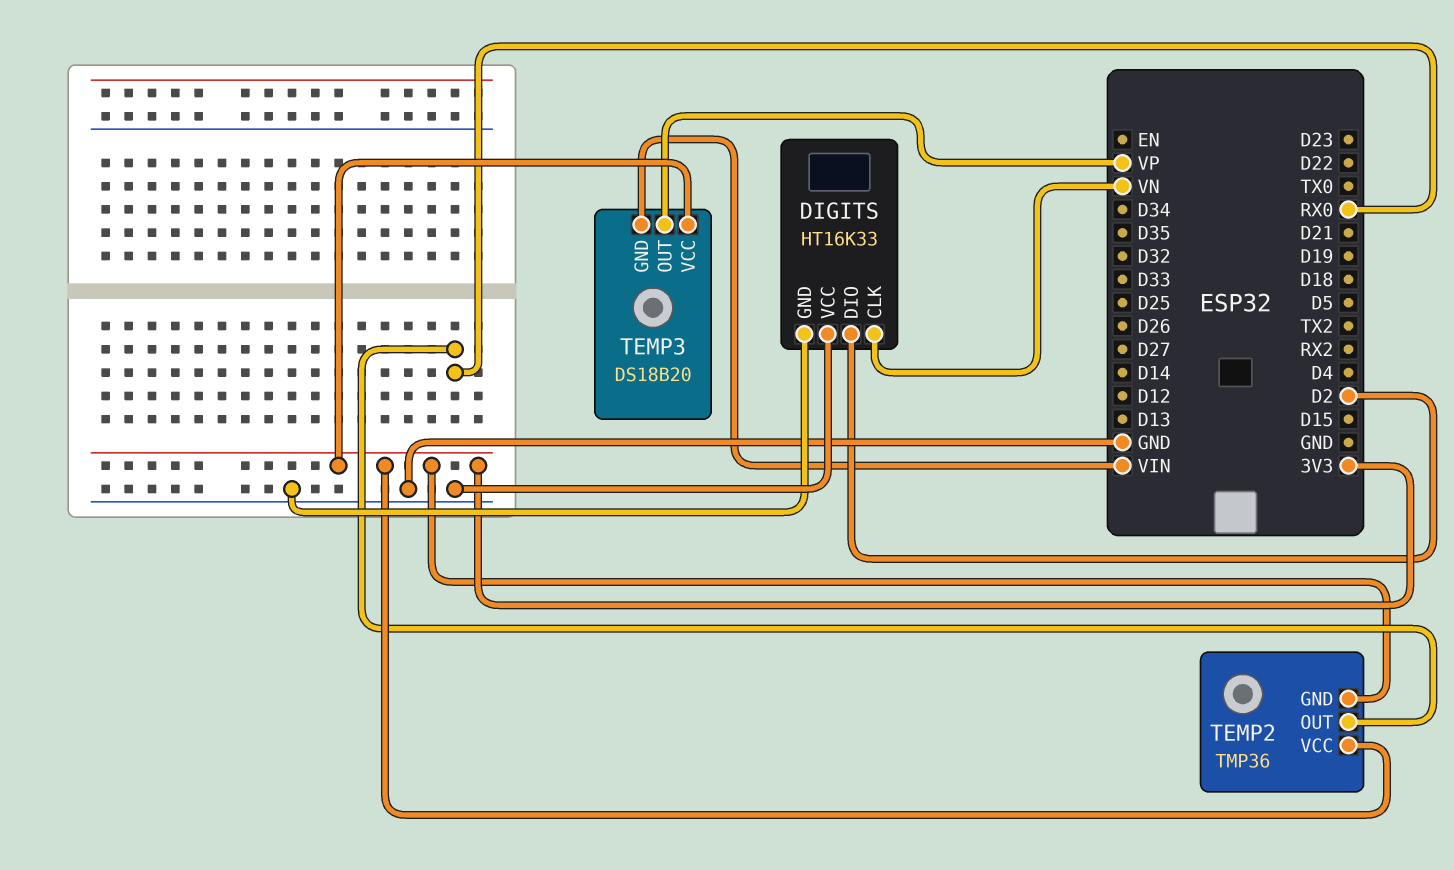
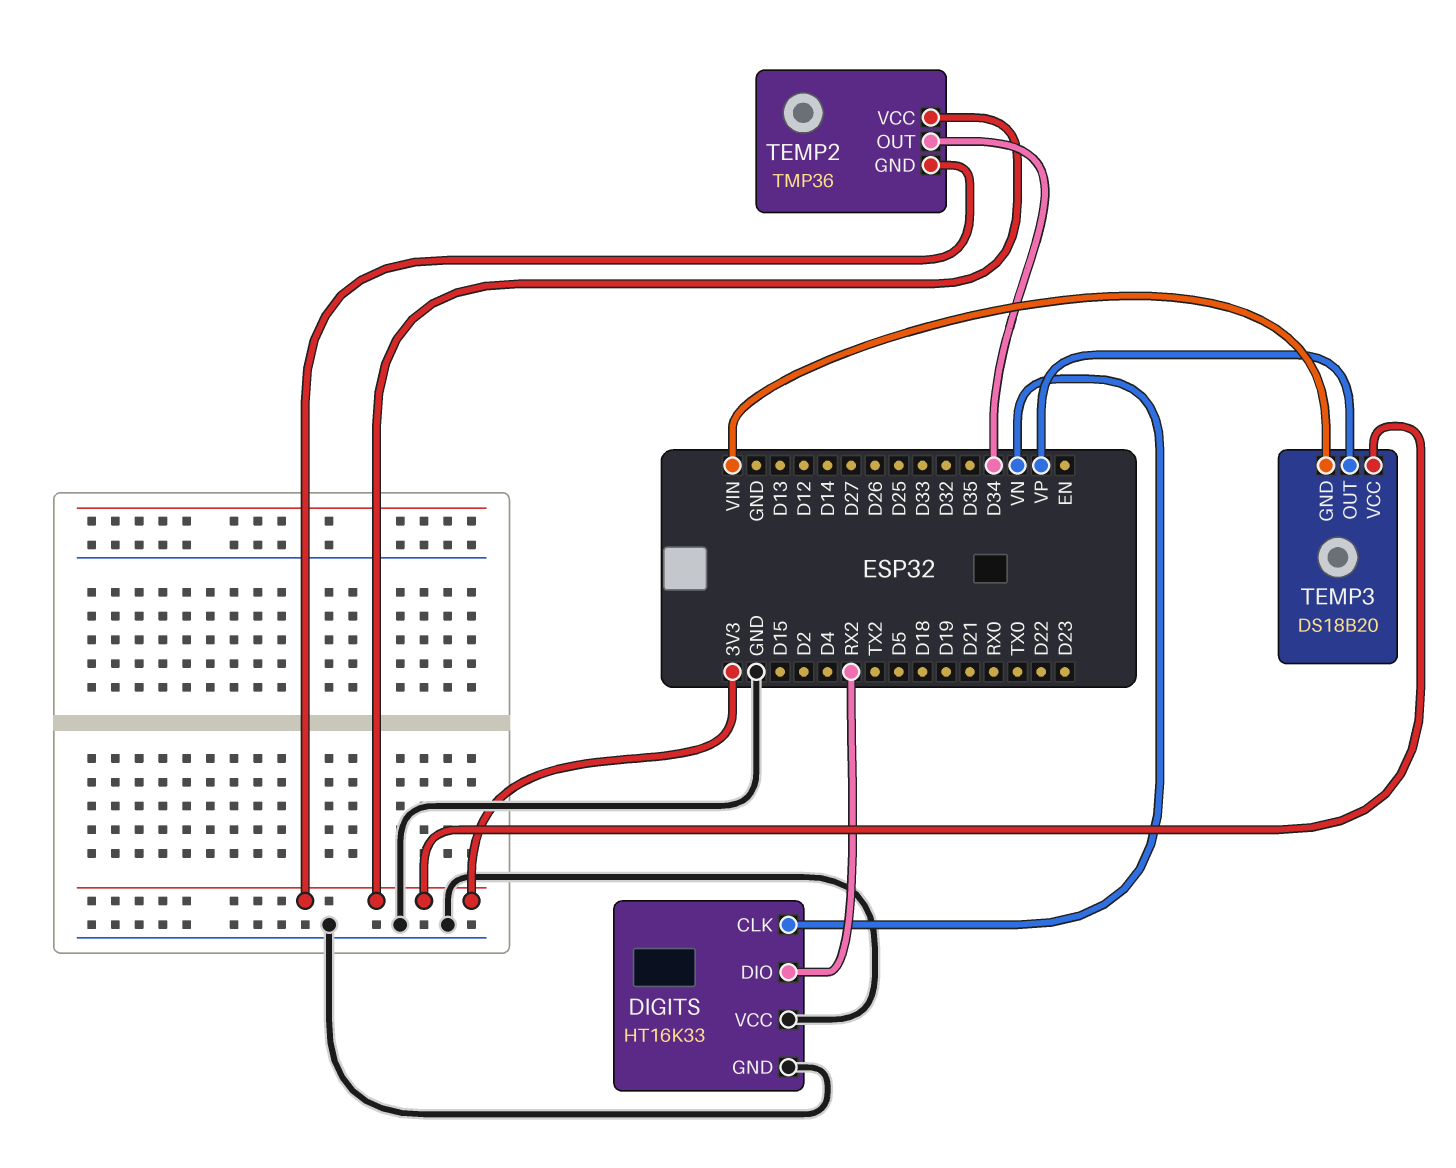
DIGITS pin DIO: D2 -> RX2
TEMP2 pin OUT: RX0 -> D34

